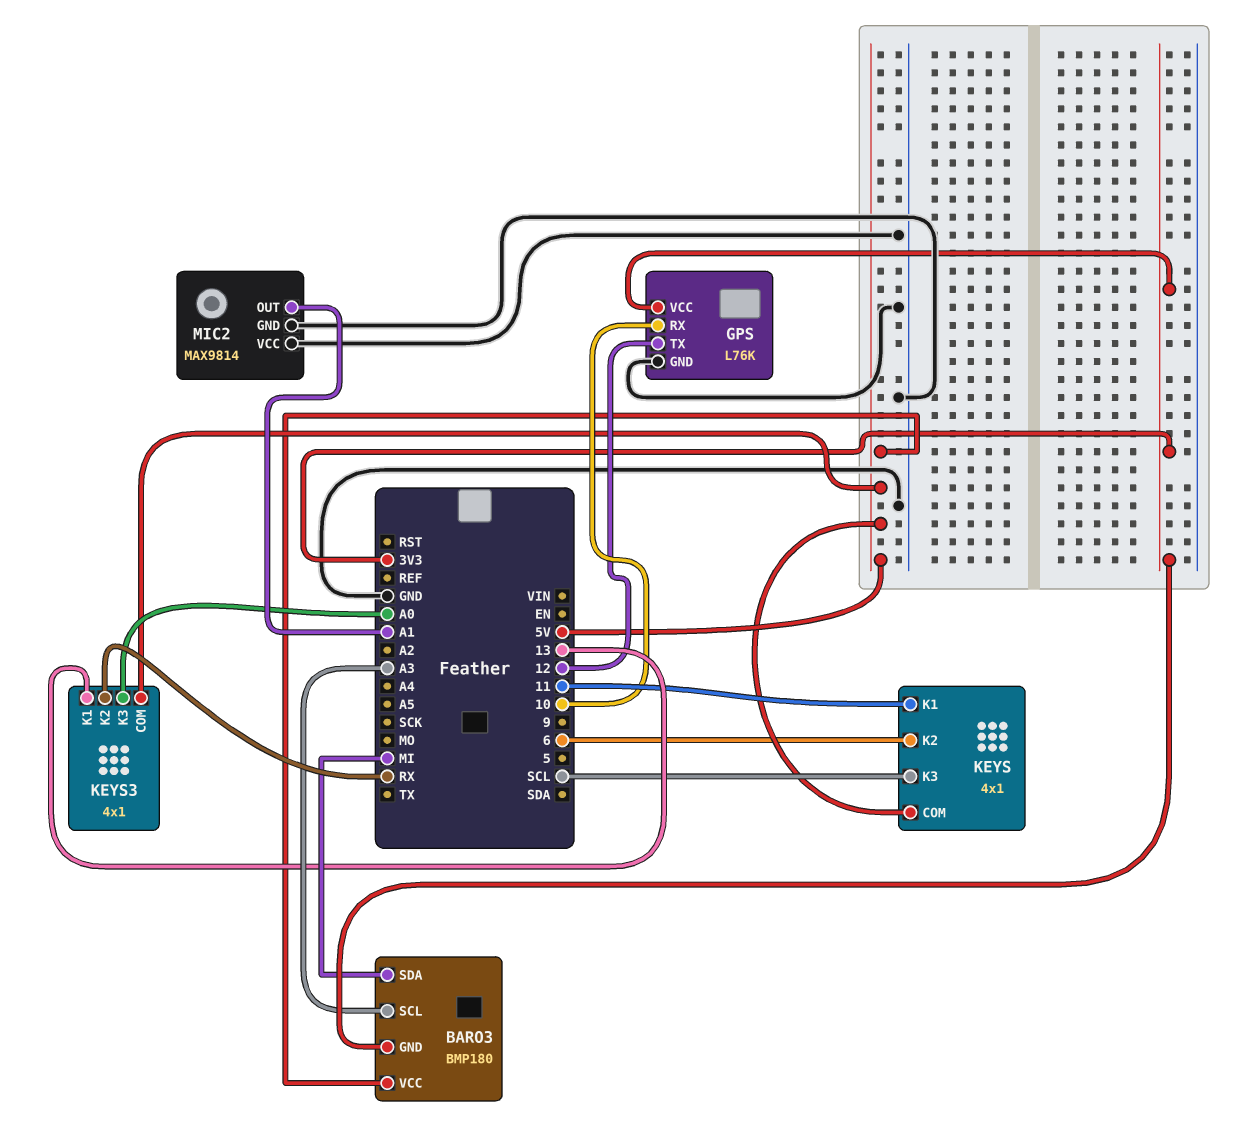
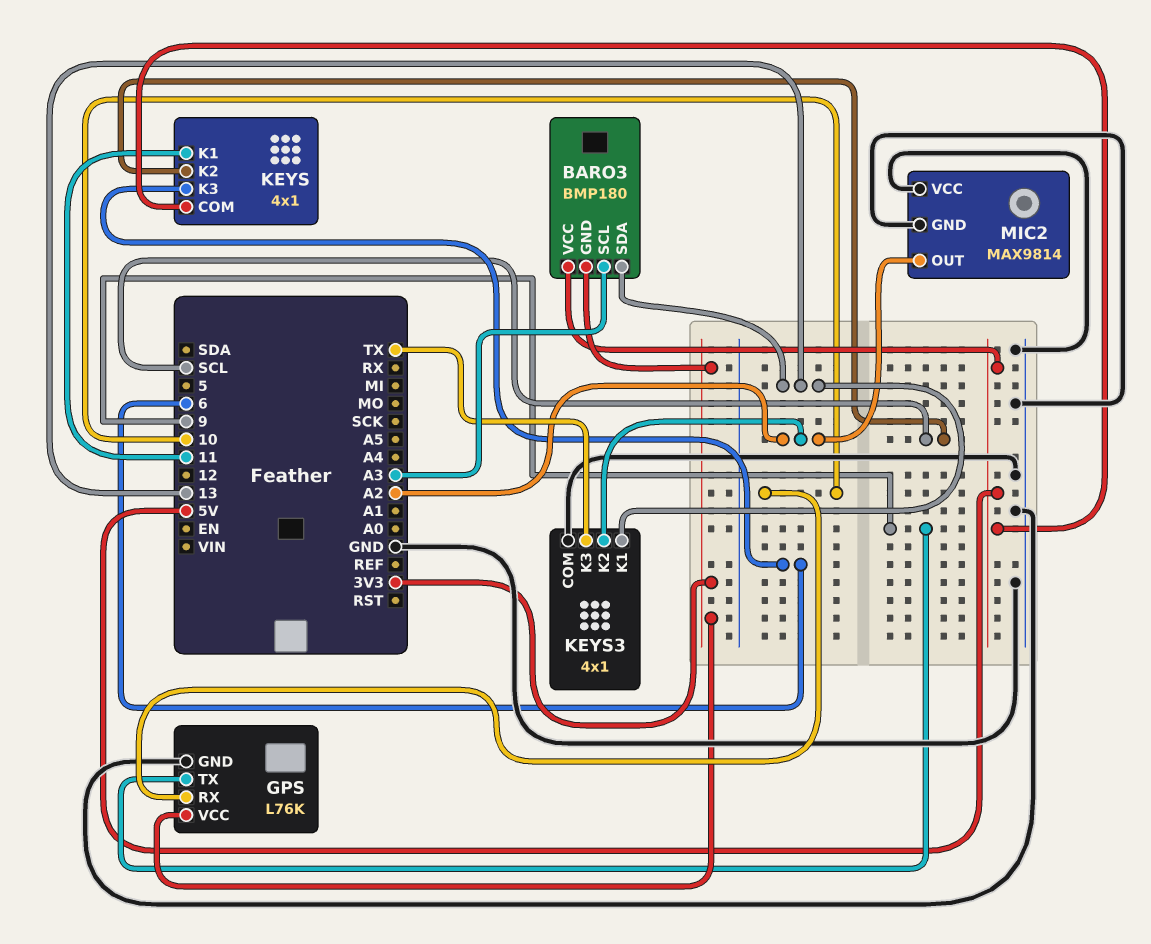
BARO3 pin SDA: MI -> 13
GPS pin TX: 12 -> 9
KEYS pin K2: 6 -> SCL
KEYS pin K3: SCL -> 6
KEYS3 pin COM: 5V -> GND
KEYS3 pin K2: RX -> A2
KEYS3 pin K3: A0 -> TX
MIC2 pin OUT: A1 -> A2

